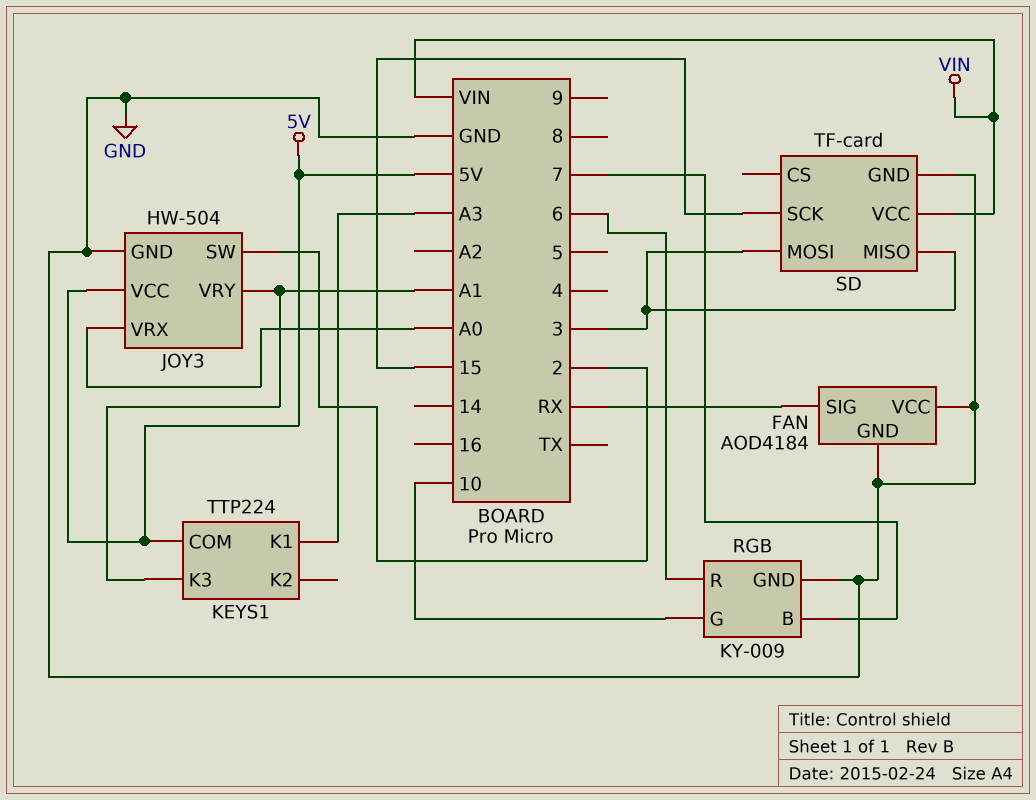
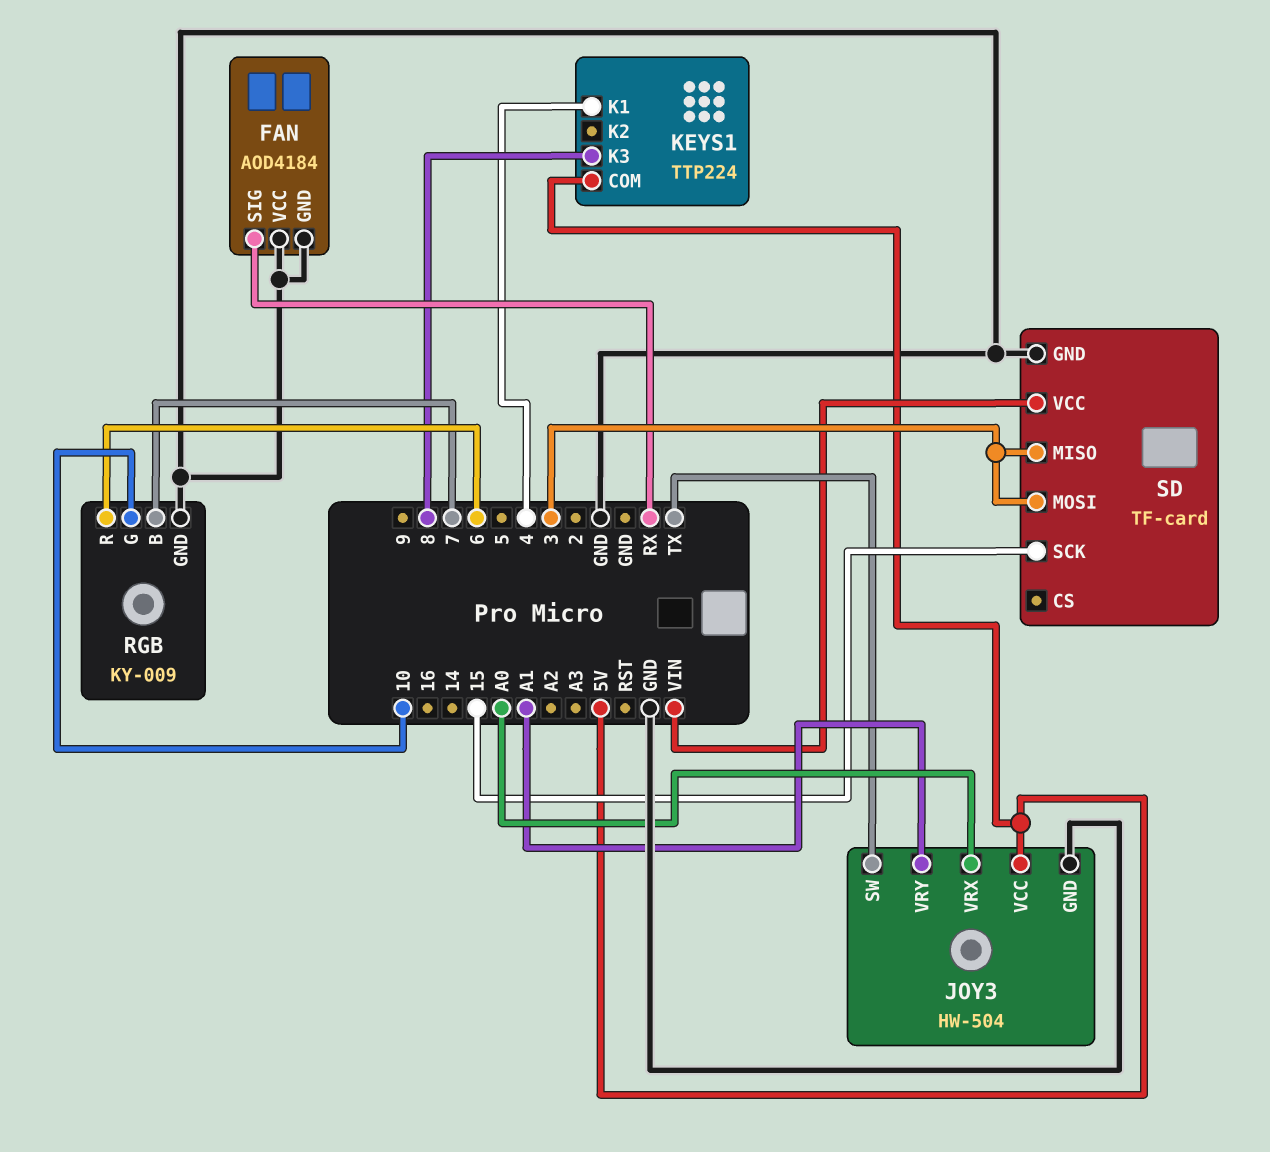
JOY3 pin SW: 2 -> TX
KEYS1 pin K1: A3 -> 4
KEYS1 pin K3: A1 -> 8

